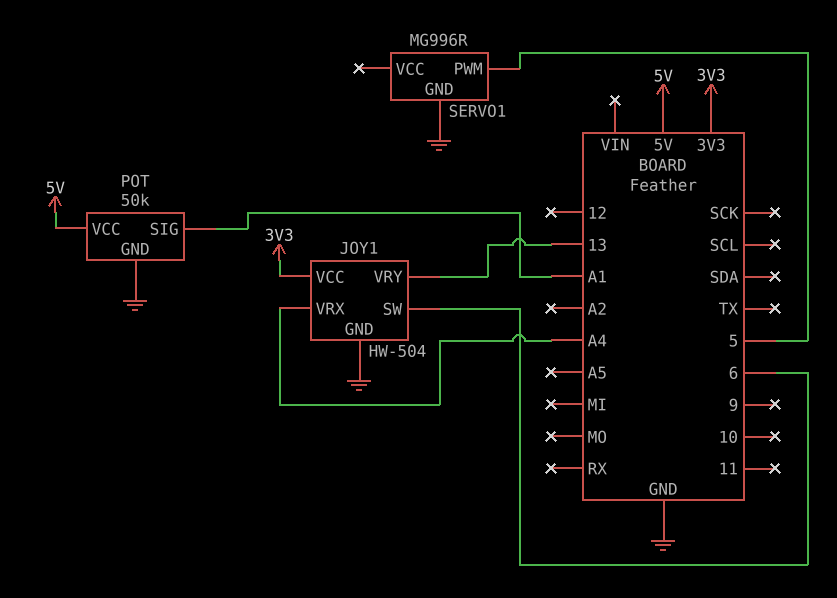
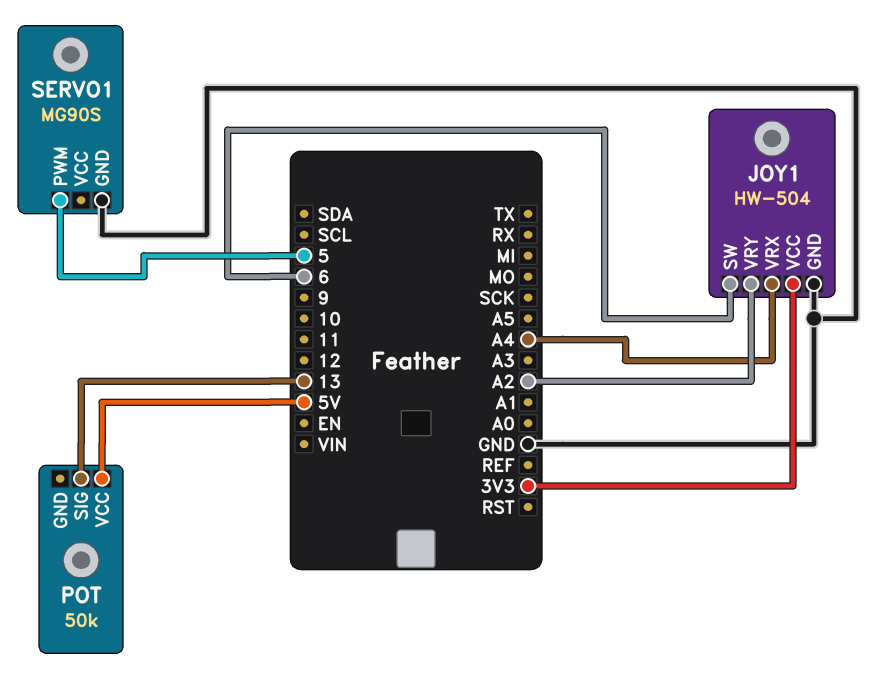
JOY1 pin VRY: 13 -> A2
POT pin GND: GND -> none
POT pin SIG: A1 -> 13
SERVO1: MG996R -> MG90S

